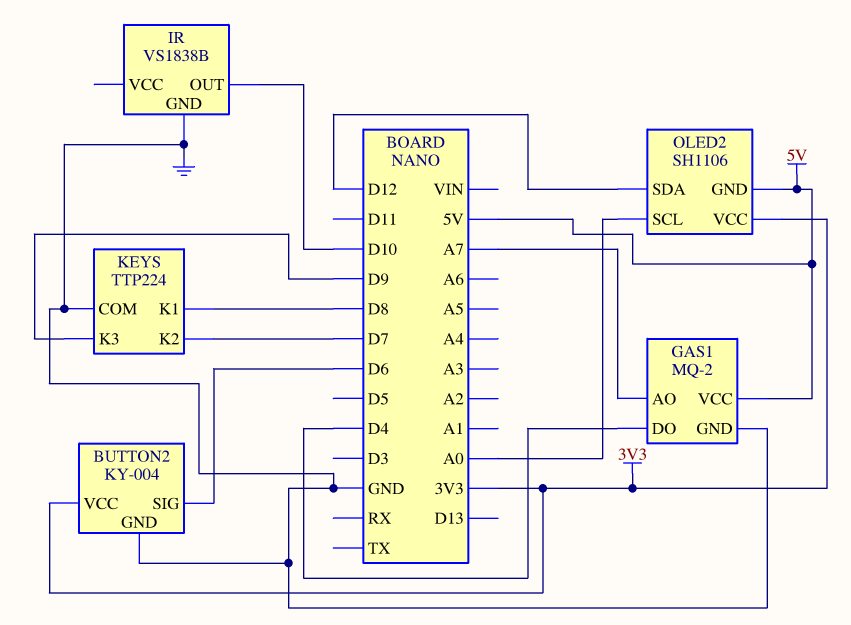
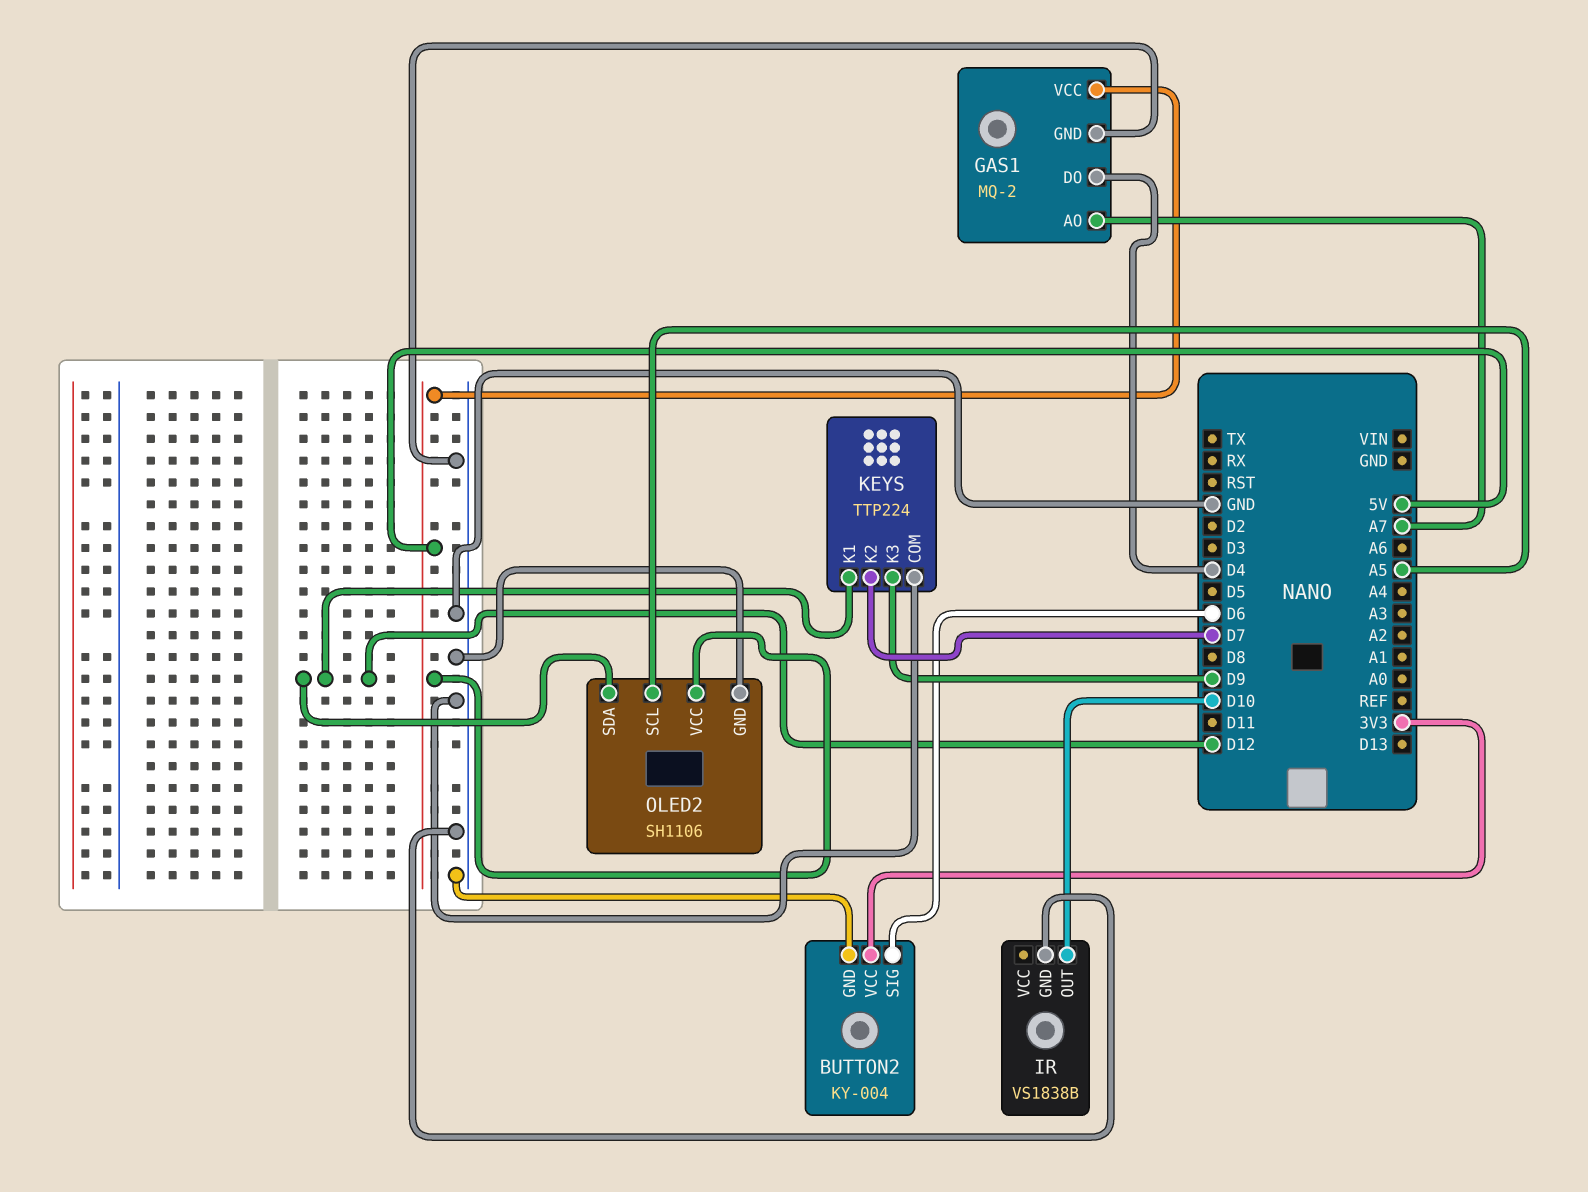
KEYS pin K1: D8 -> D12
OLED2 pin GND: 5V -> GND
OLED2 pin SCL: A0 -> A5
OLED2 pin VCC: 3V3 -> 5V

